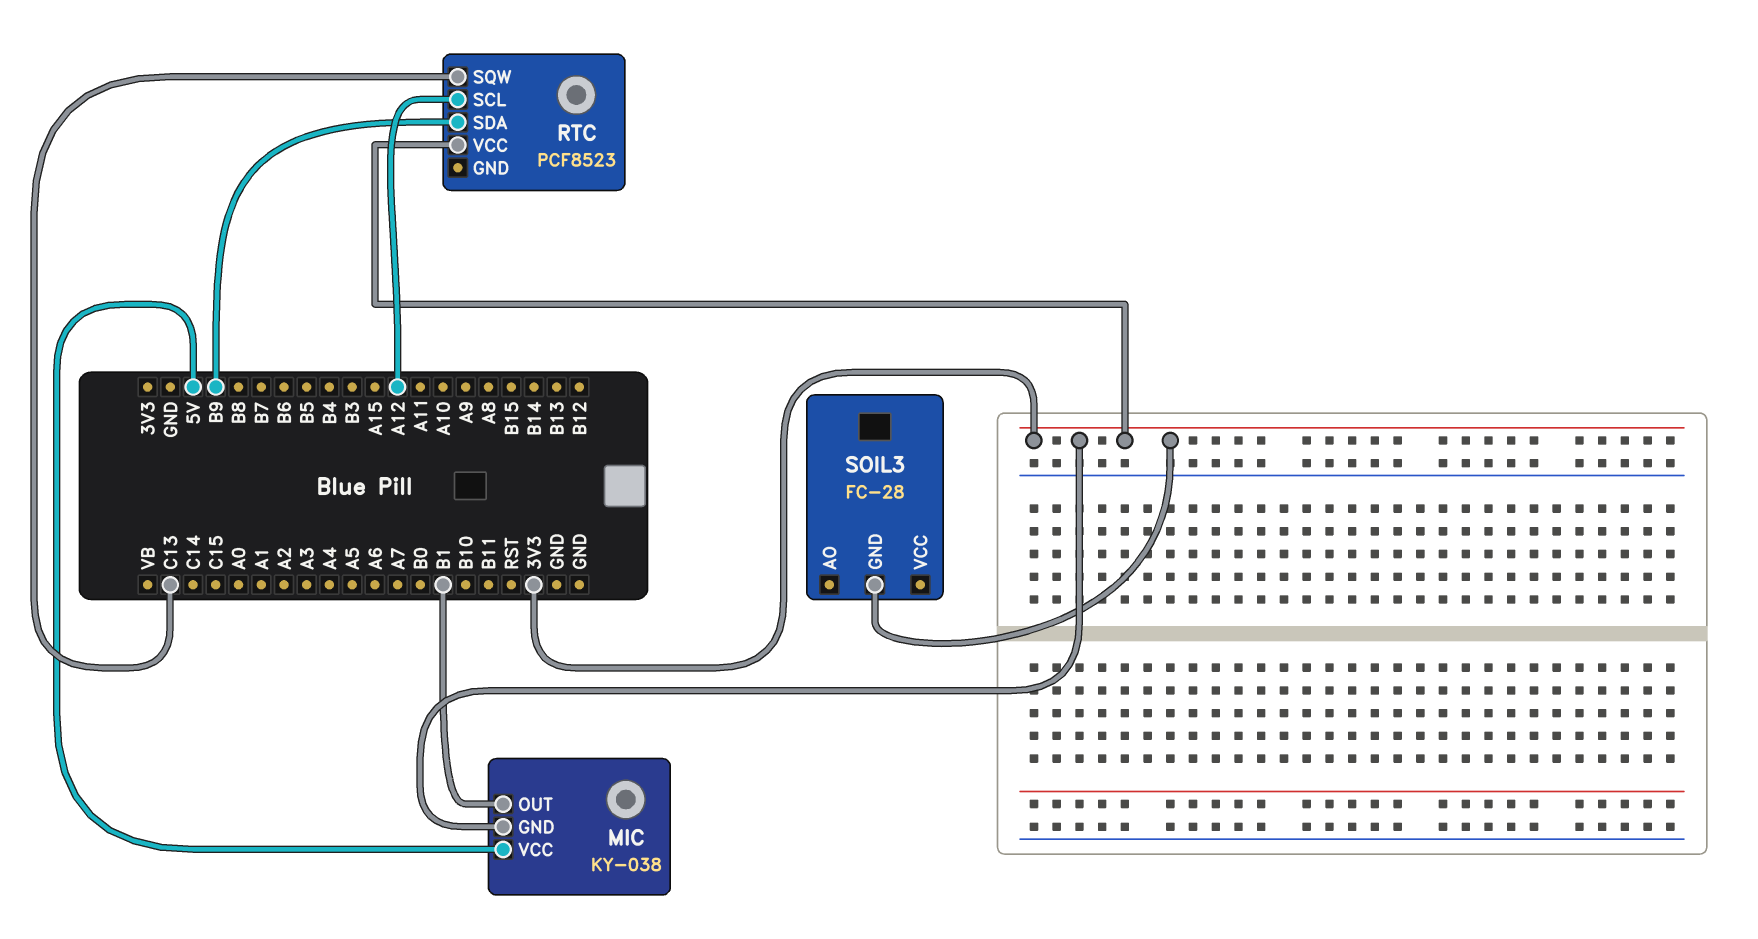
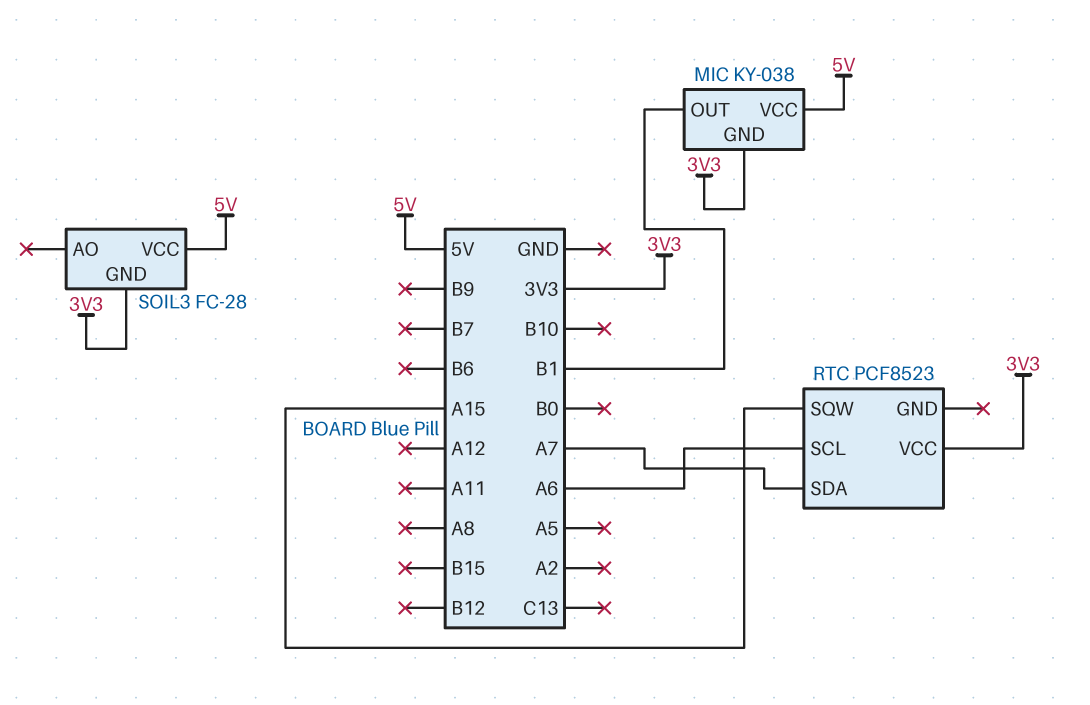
RTC pin SCL: A12 -> A6
RTC pin SDA: B9 -> A7
RTC pin SQW: C13 -> A15
SOIL3 pin VCC: none -> 5V

